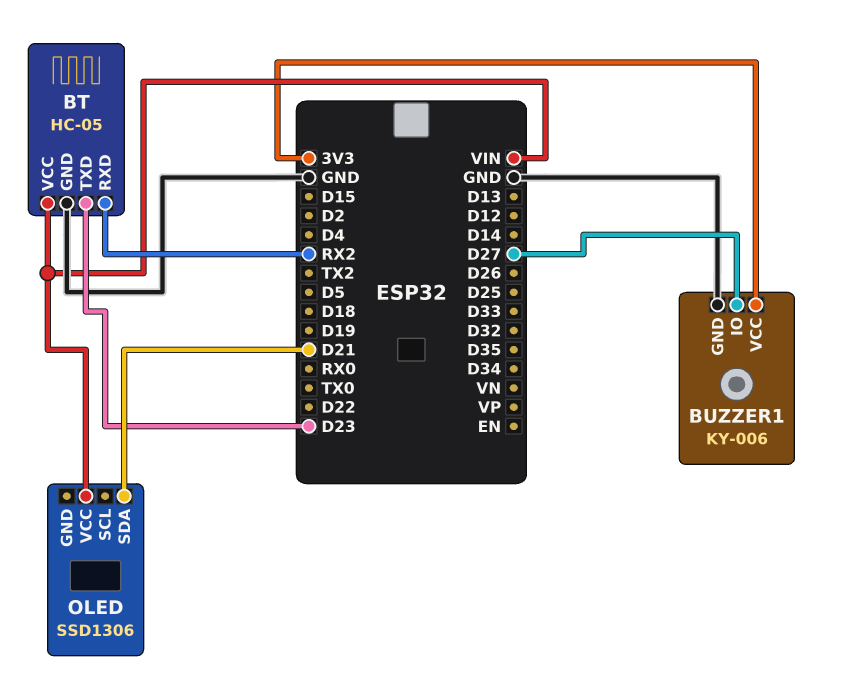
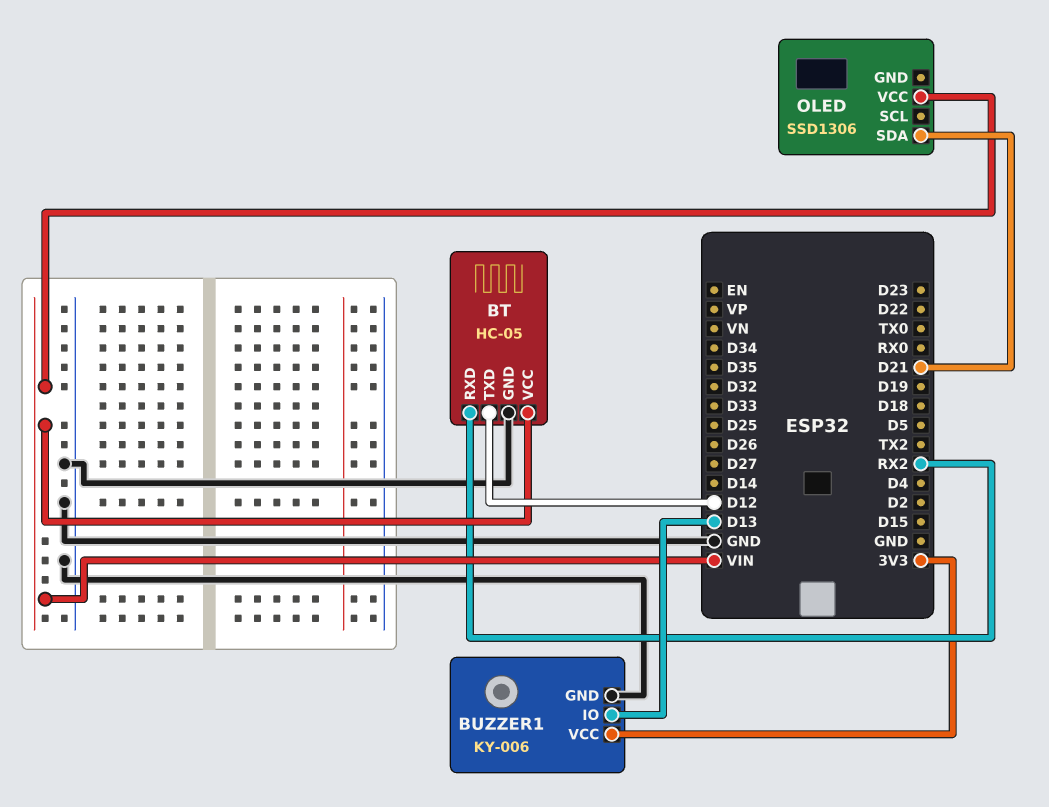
BT pin TXD: D23 -> D12
BUZZER1 pin IO: D27 -> D13

